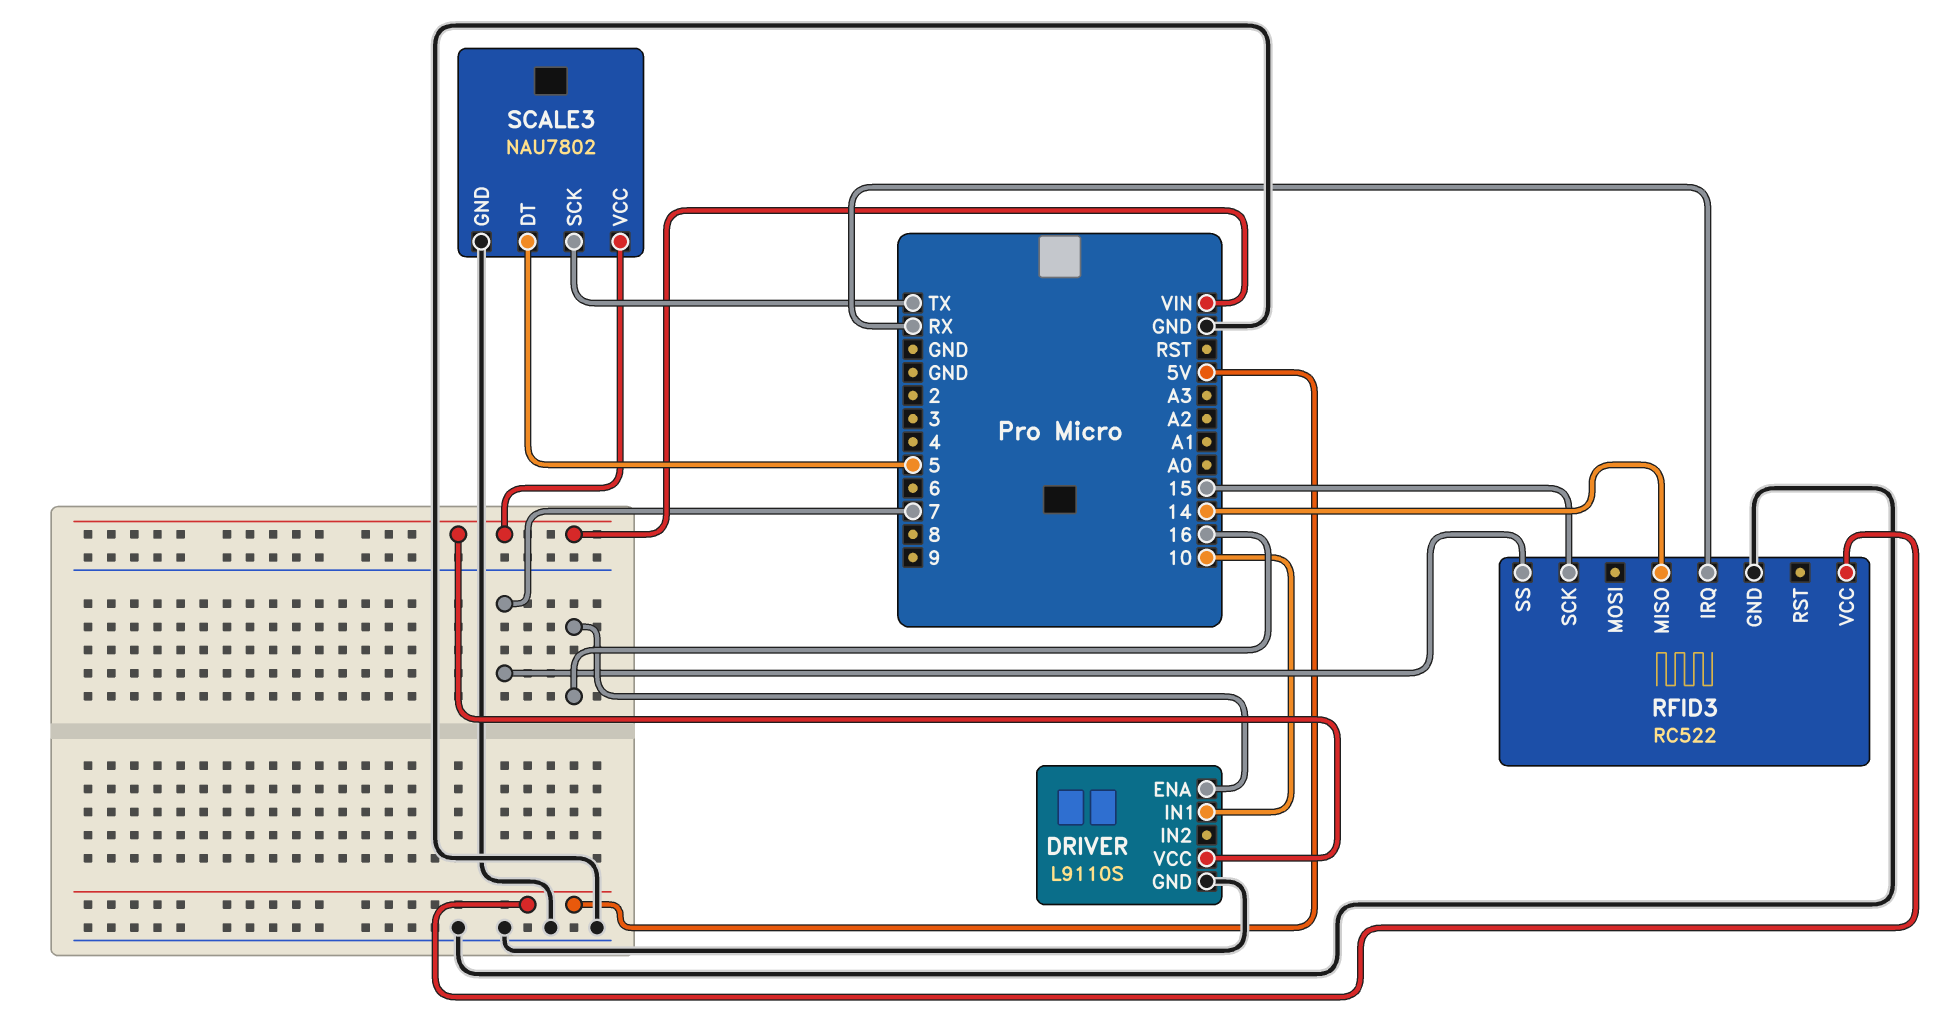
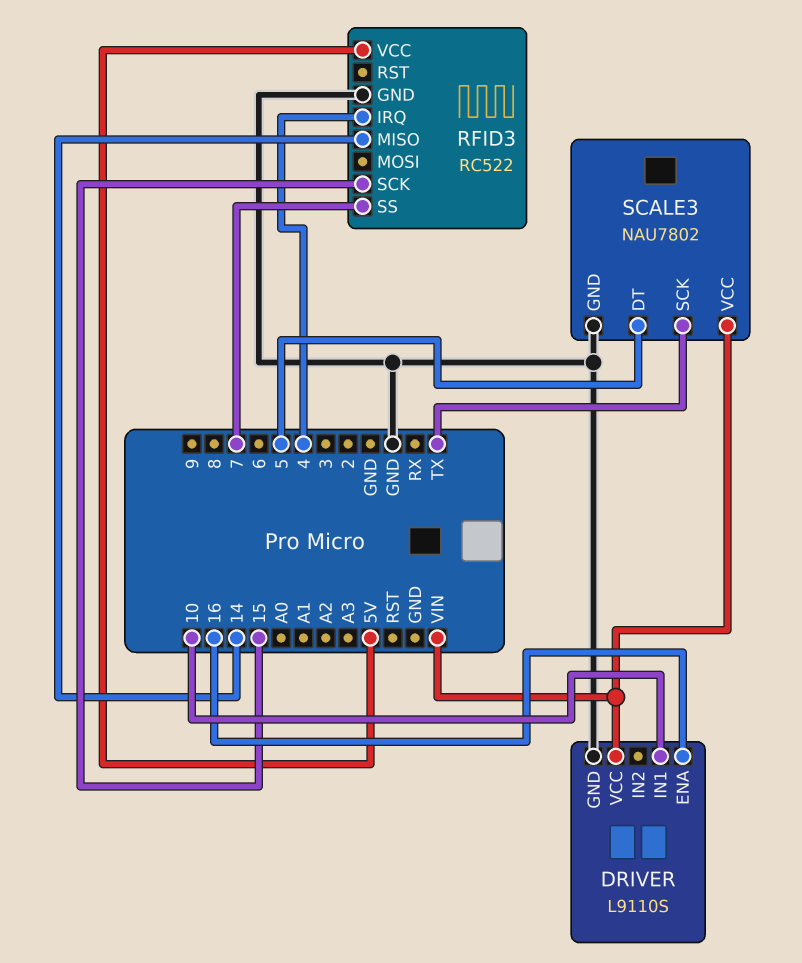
RFID3 pin IRQ: RX -> 4

